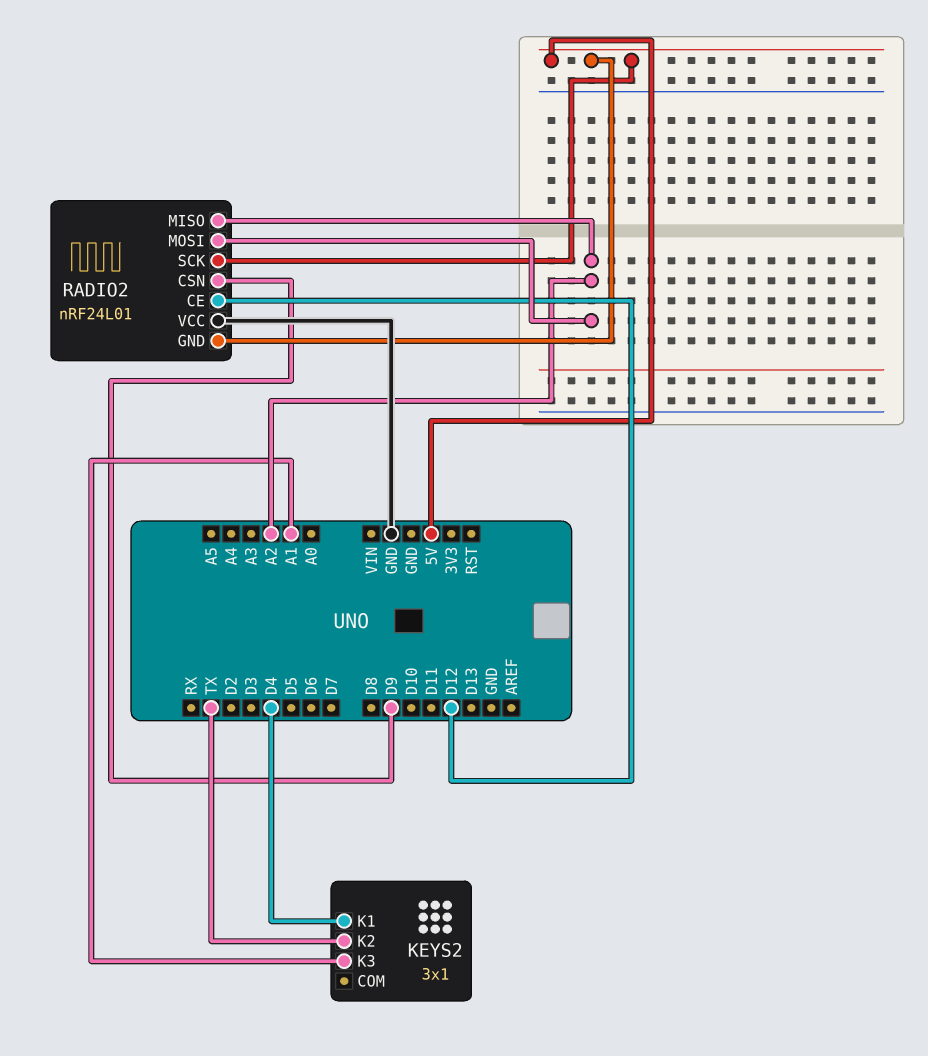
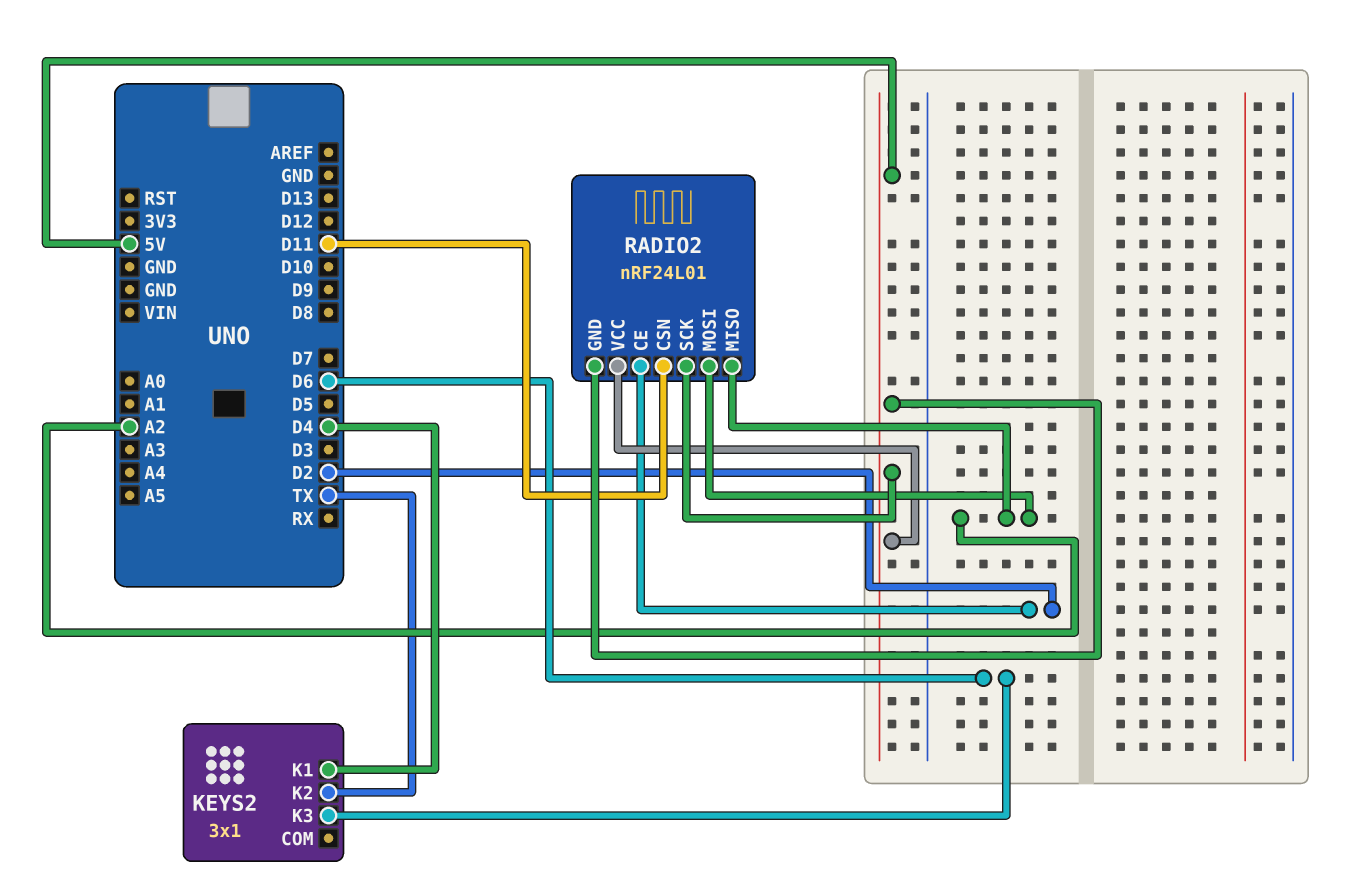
KEYS2 pin K3: A1 -> D6
RADIO2 pin CE: D12 -> D2
RADIO2 pin CSN: D9 -> D11
RADIO2 pin VCC: GND -> 5V

